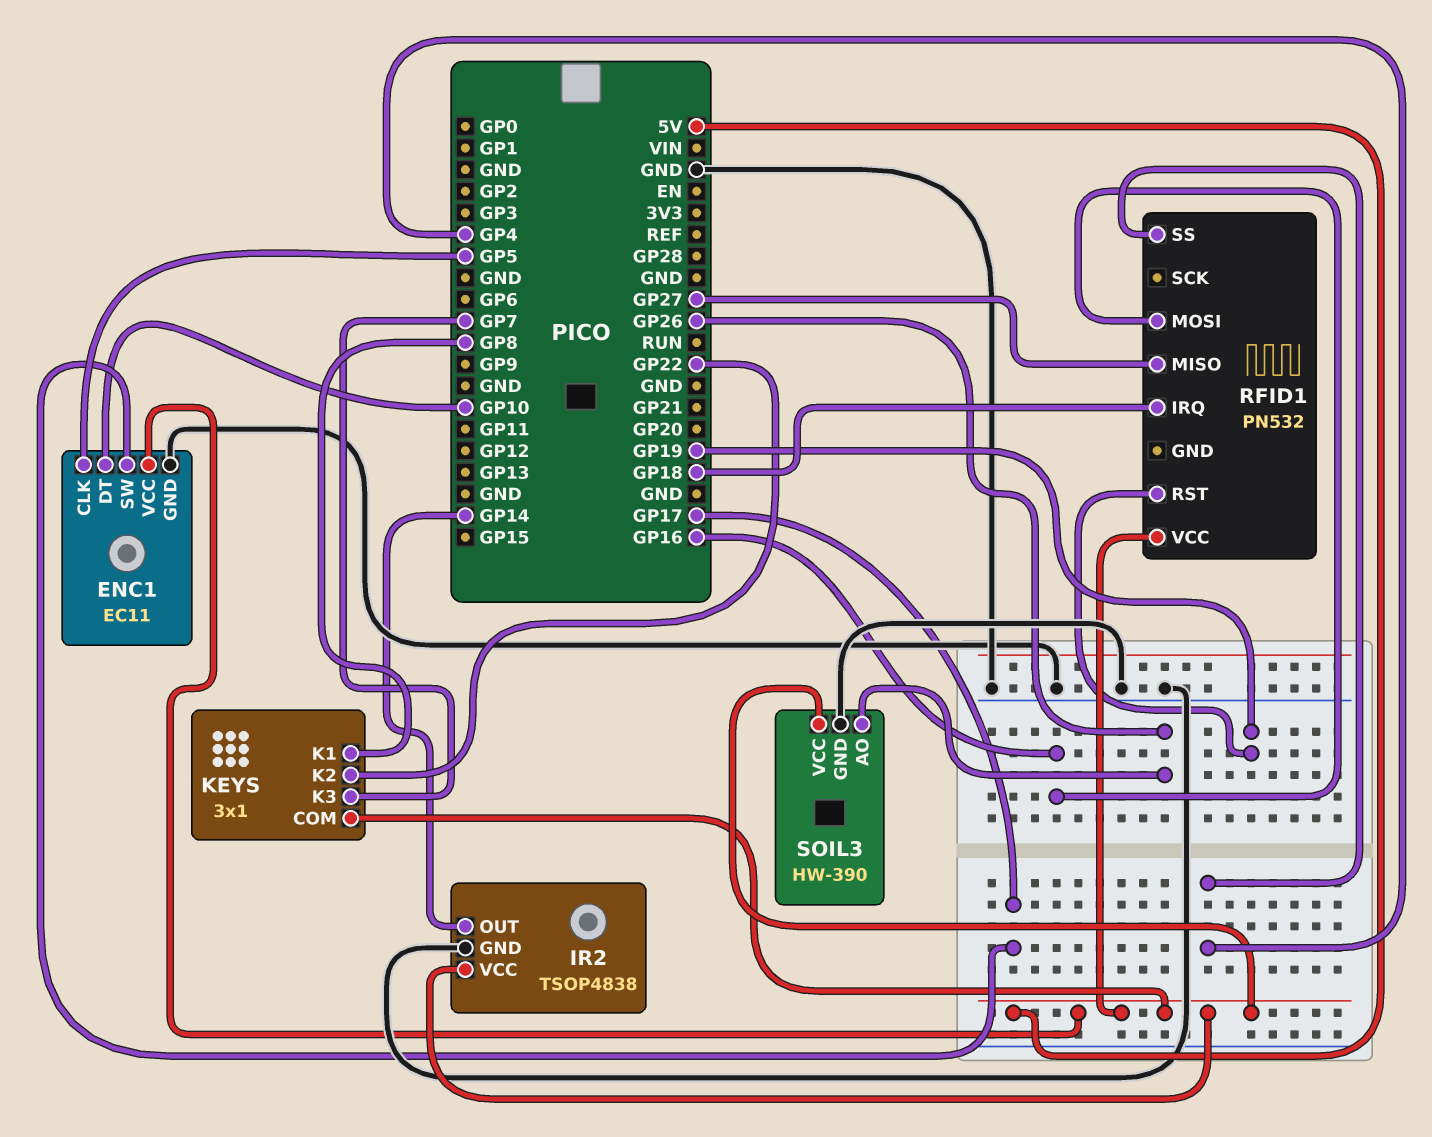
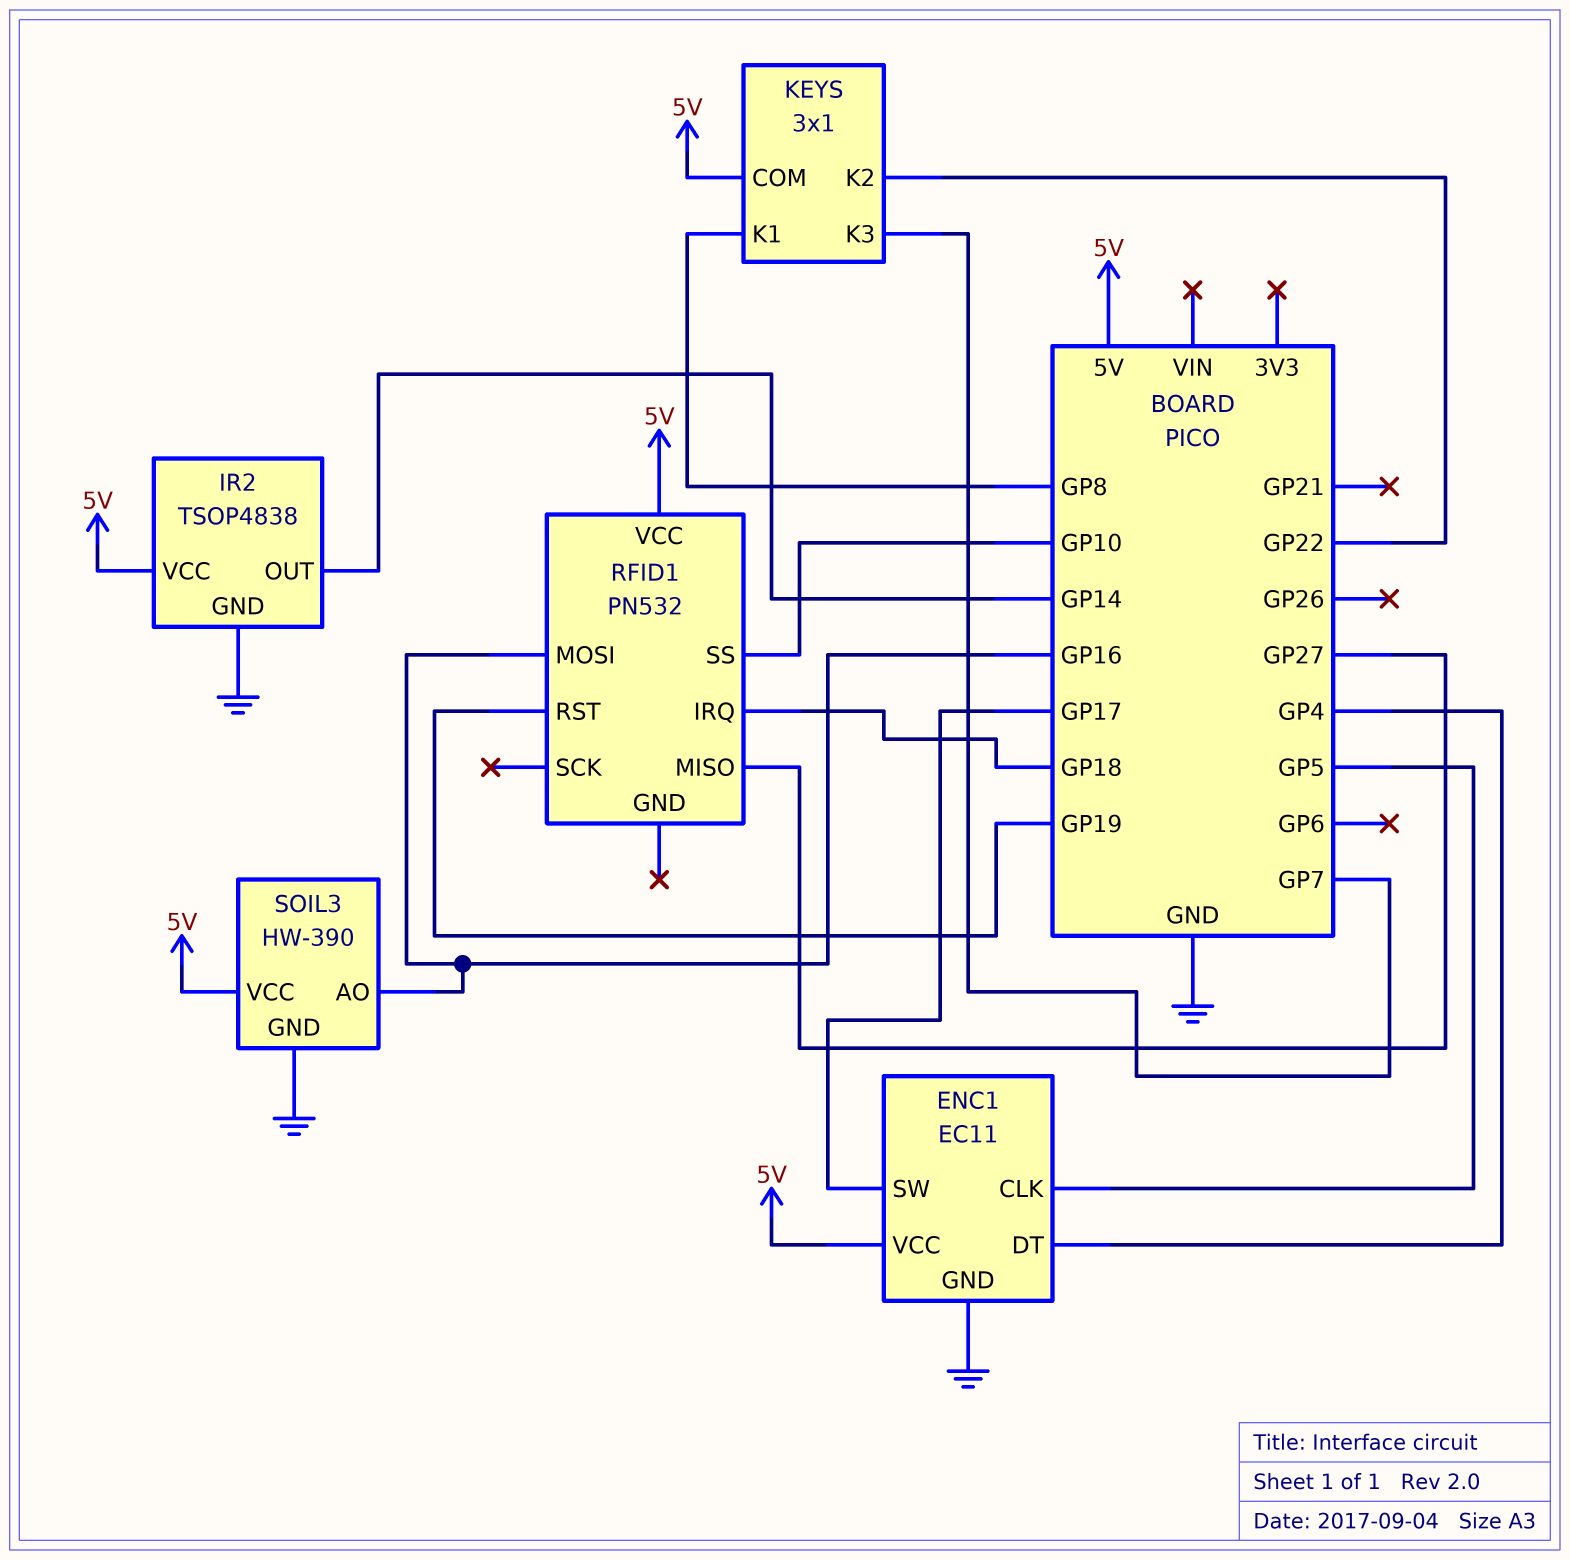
ENC1 pin DT: GP10 -> GP4
RFID1 pin SS: GP4 -> GP10
SOIL3 pin AO: GP26 -> GP16

